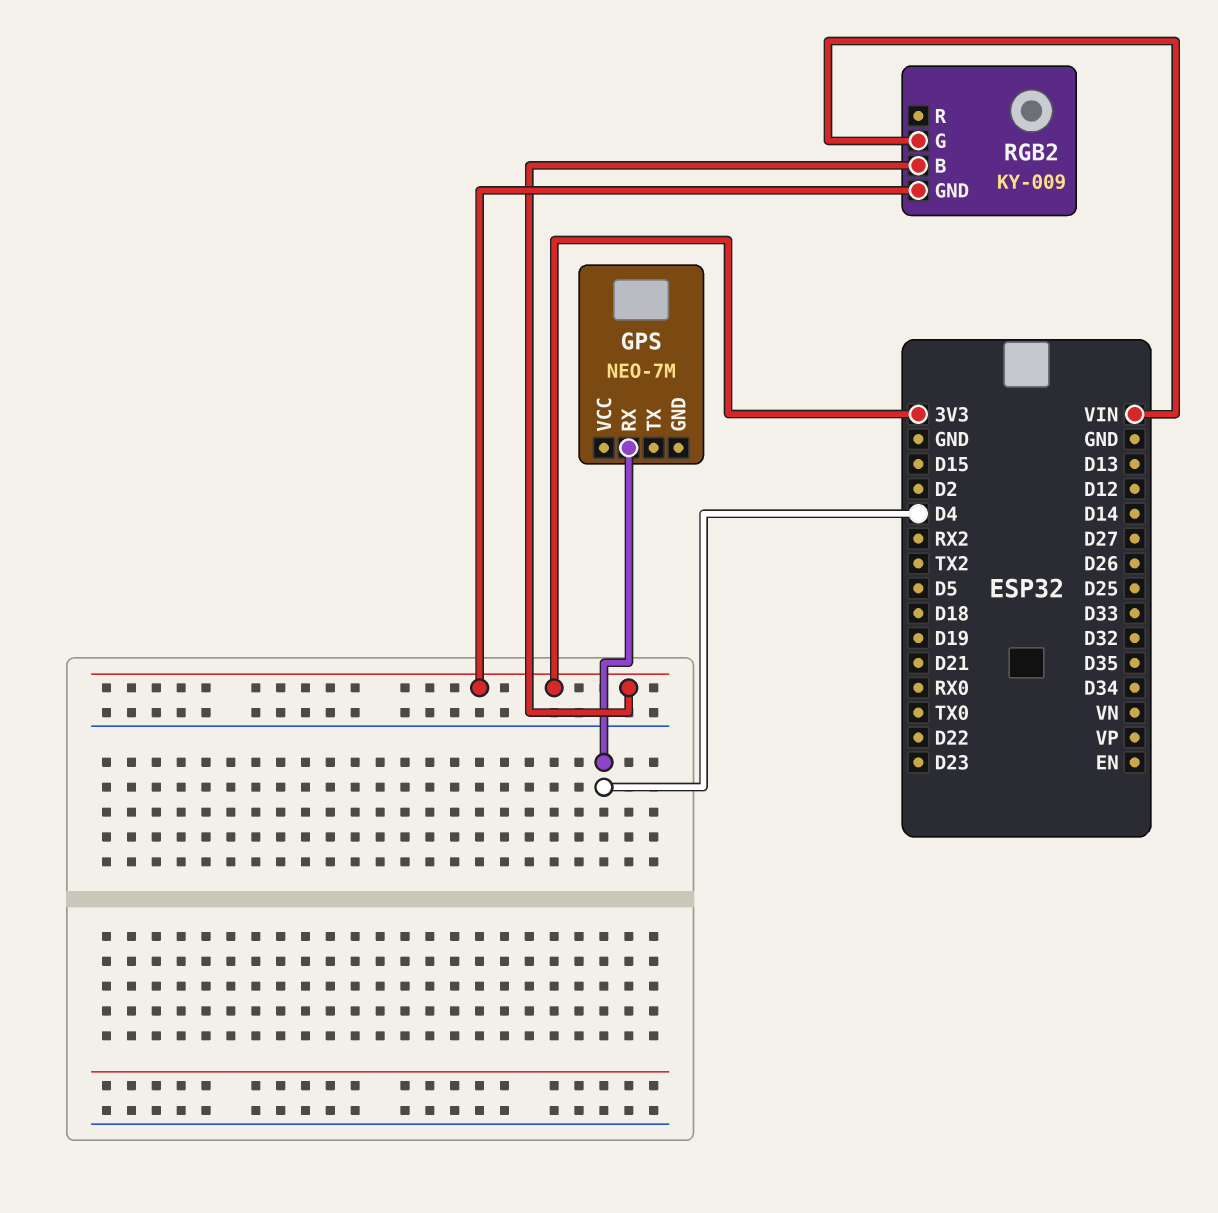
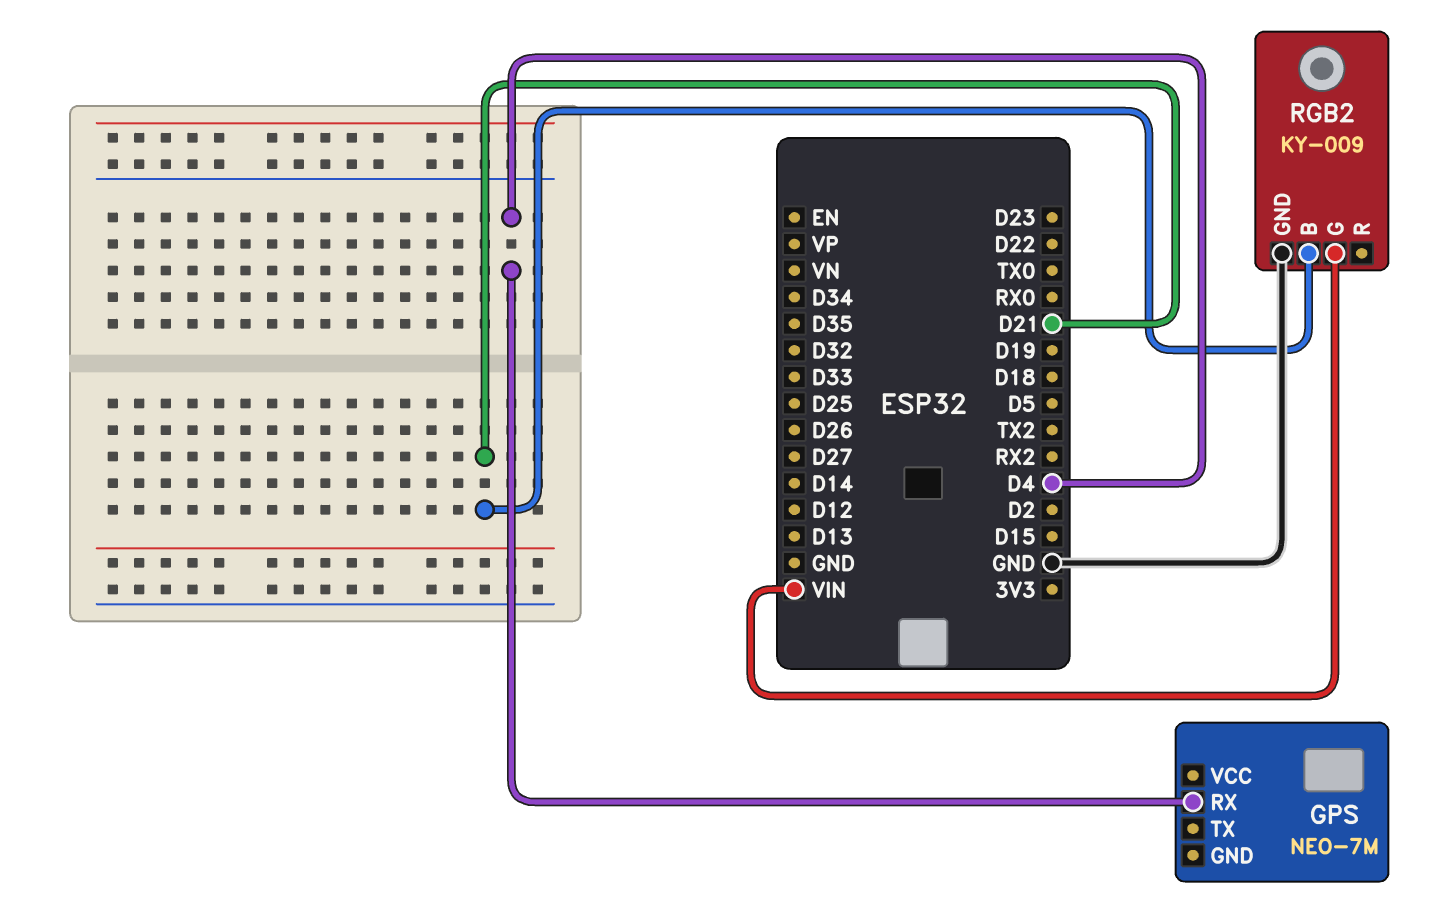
RGB2 pin B: 3V3 -> D21
RGB2 pin GND: 3V3 -> GND

